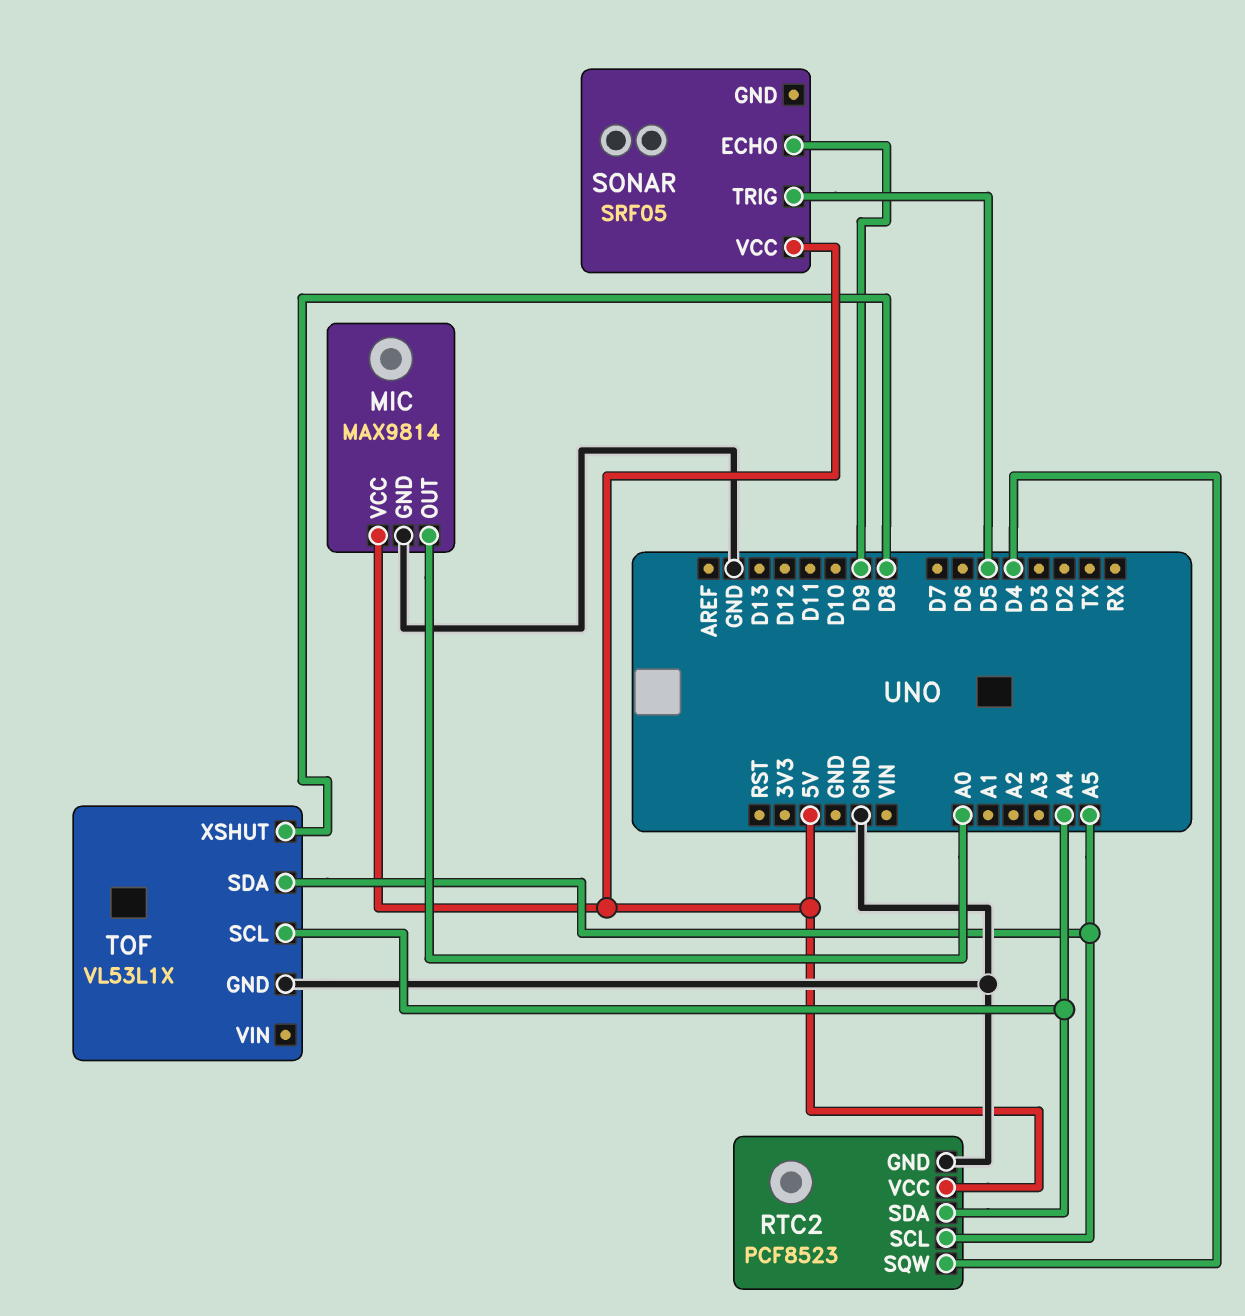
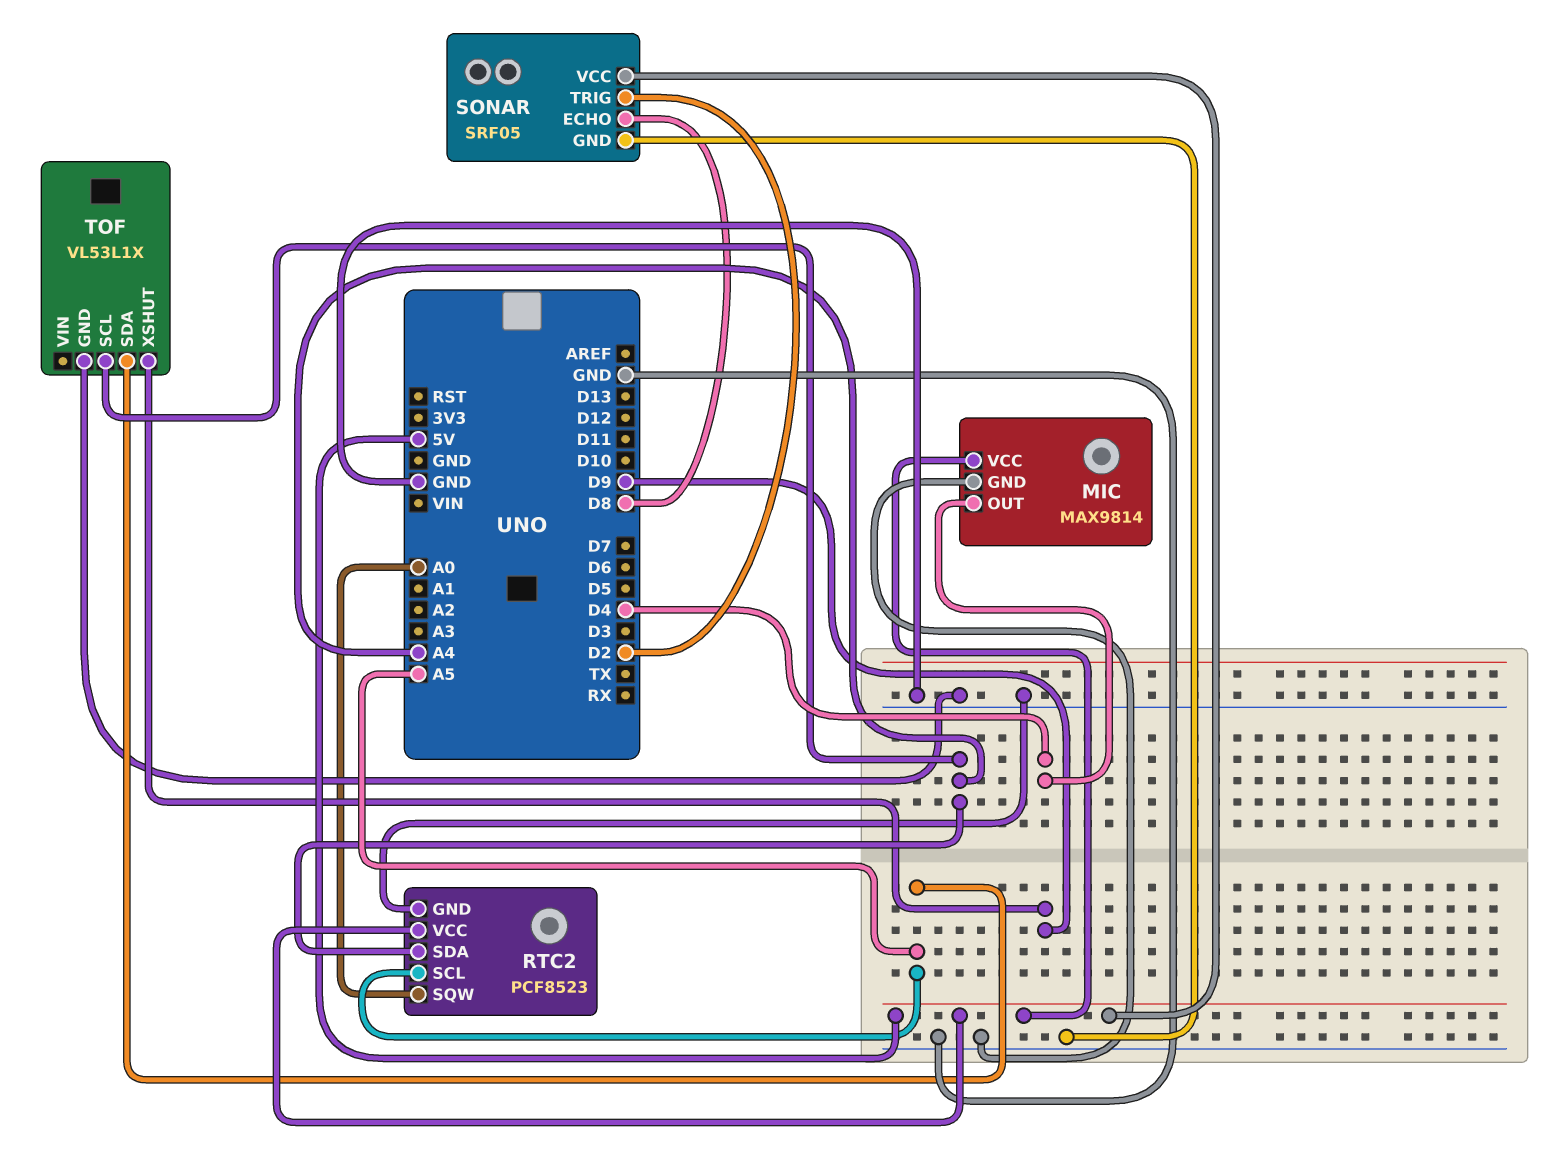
MIC pin OUT: A0 -> D4
RTC2 pin SQW: D4 -> A0
SONAR pin ECHO: D9 -> D8
SONAR pin GND: none -> GND
SONAR pin TRIG: D5 -> D2
TOF pin XSHUT: D8 -> D9

